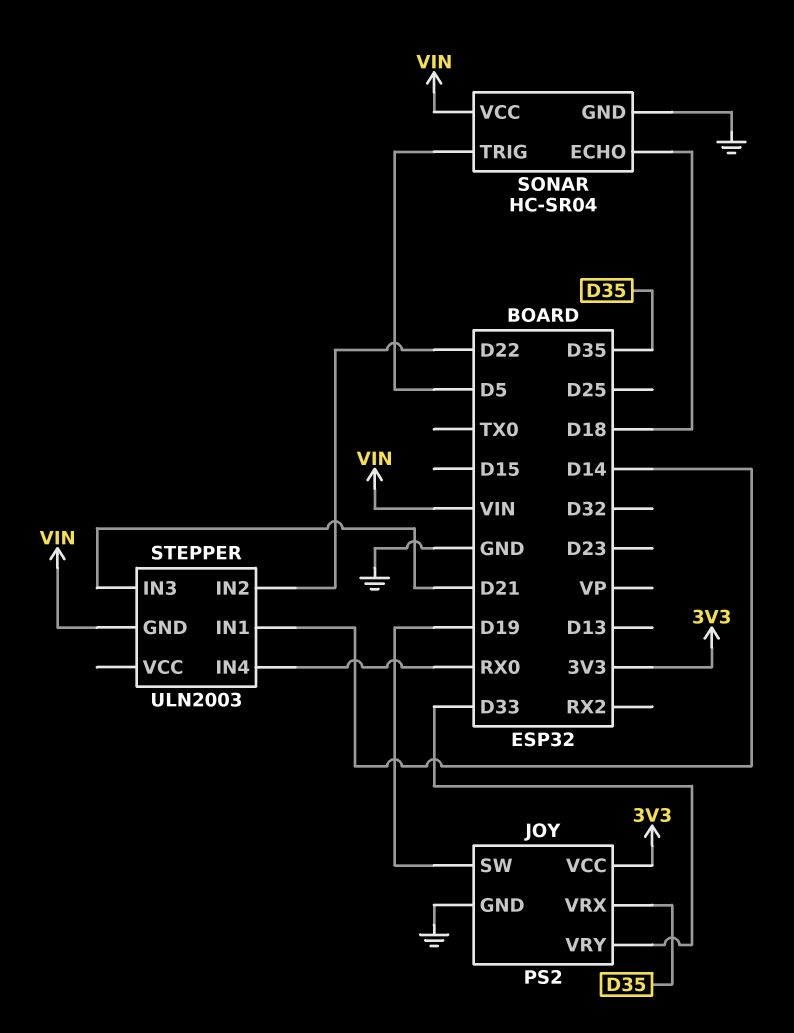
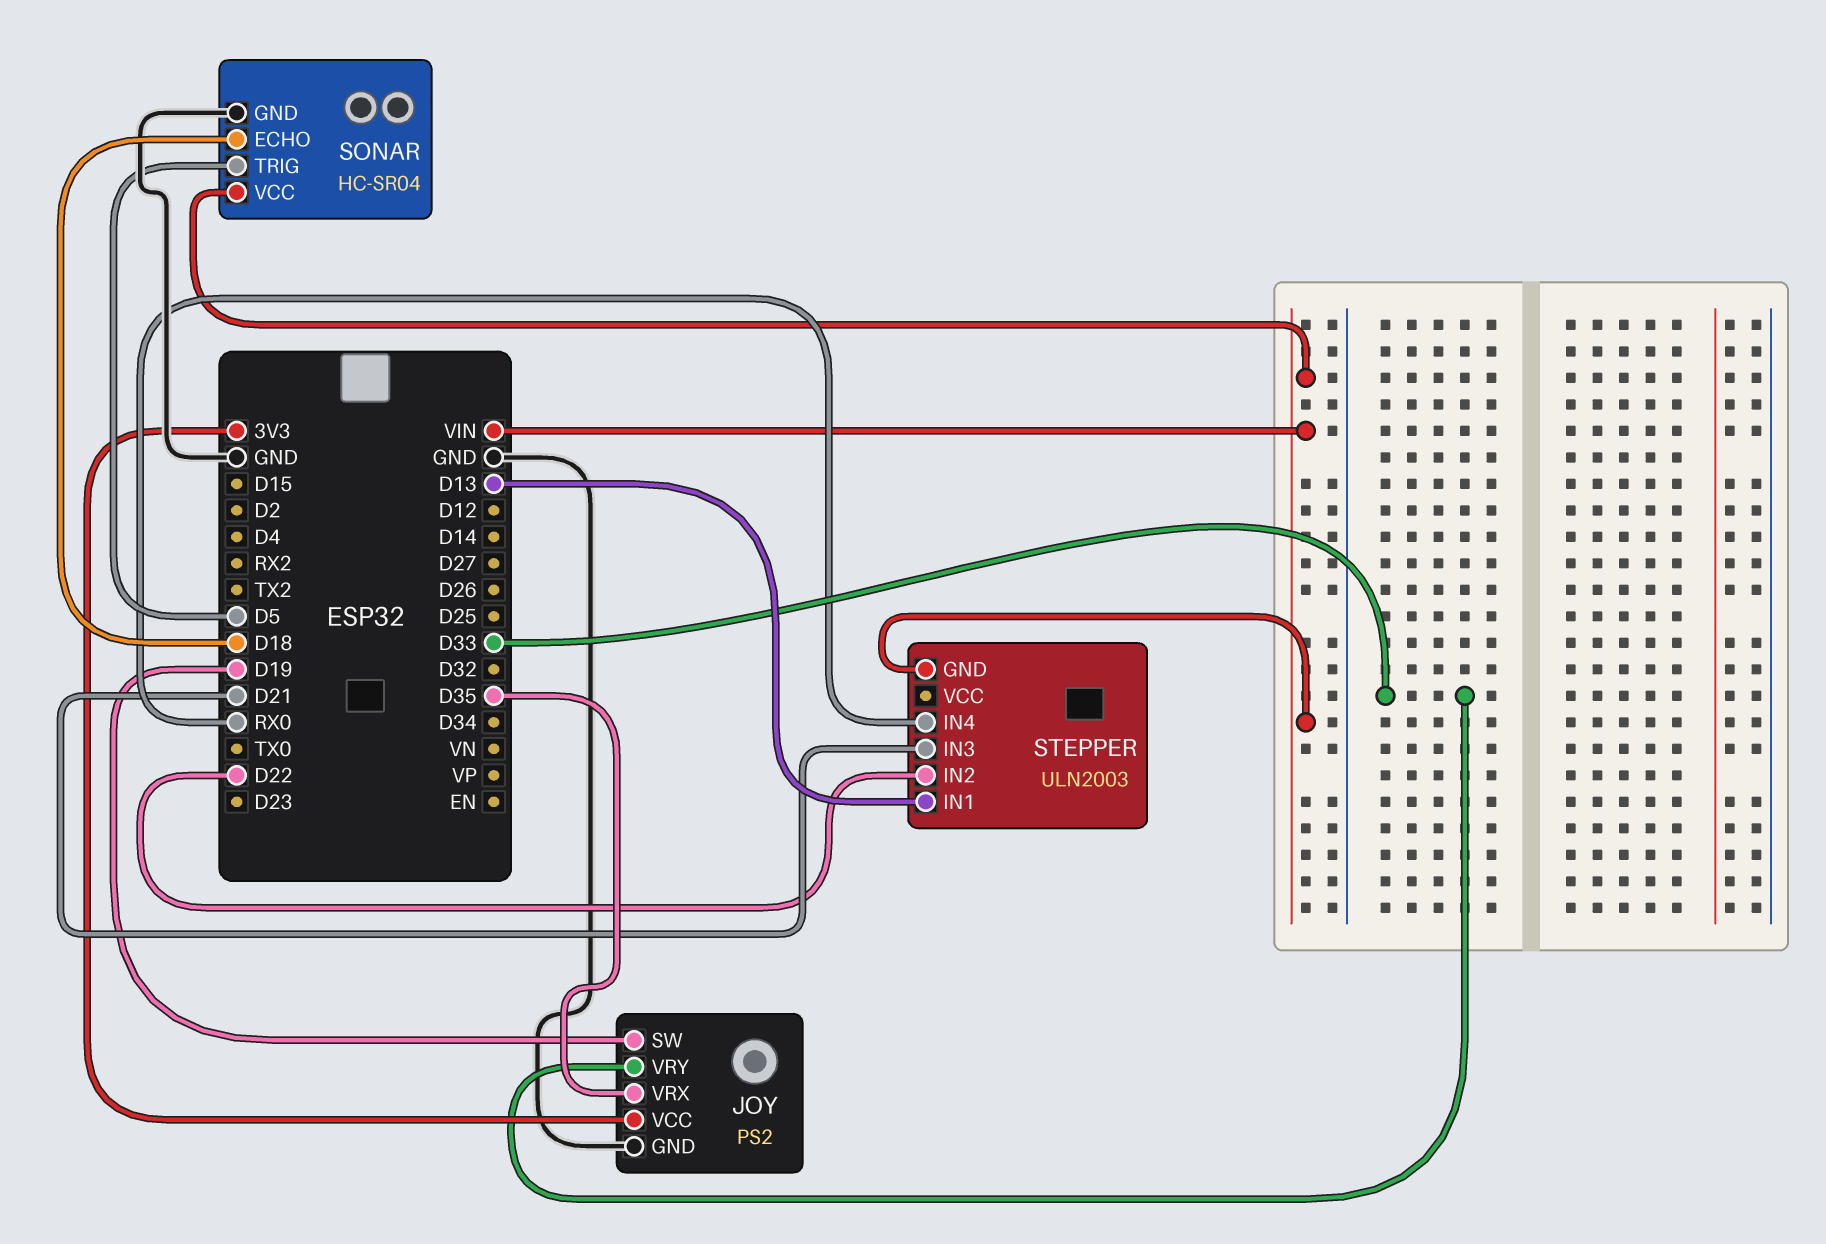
STEPPER pin IN1: D14 -> D13

